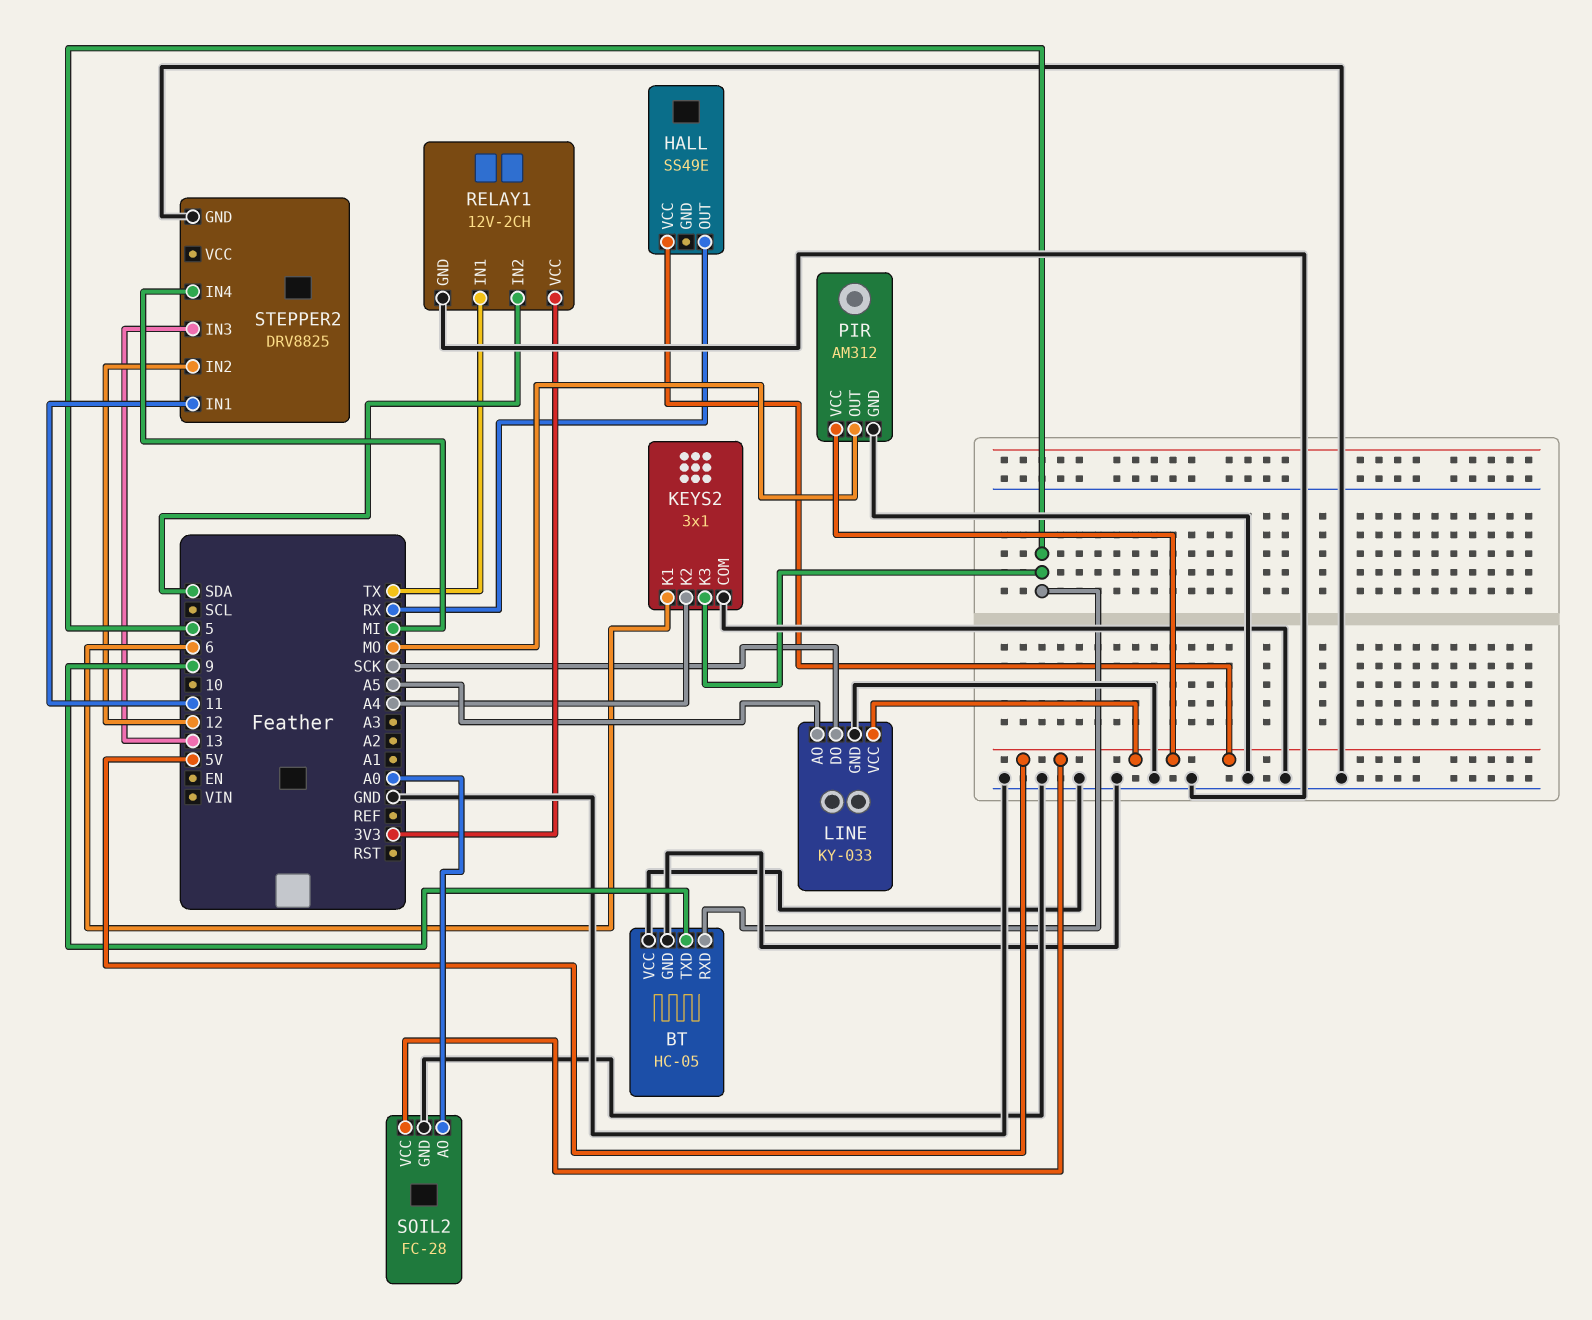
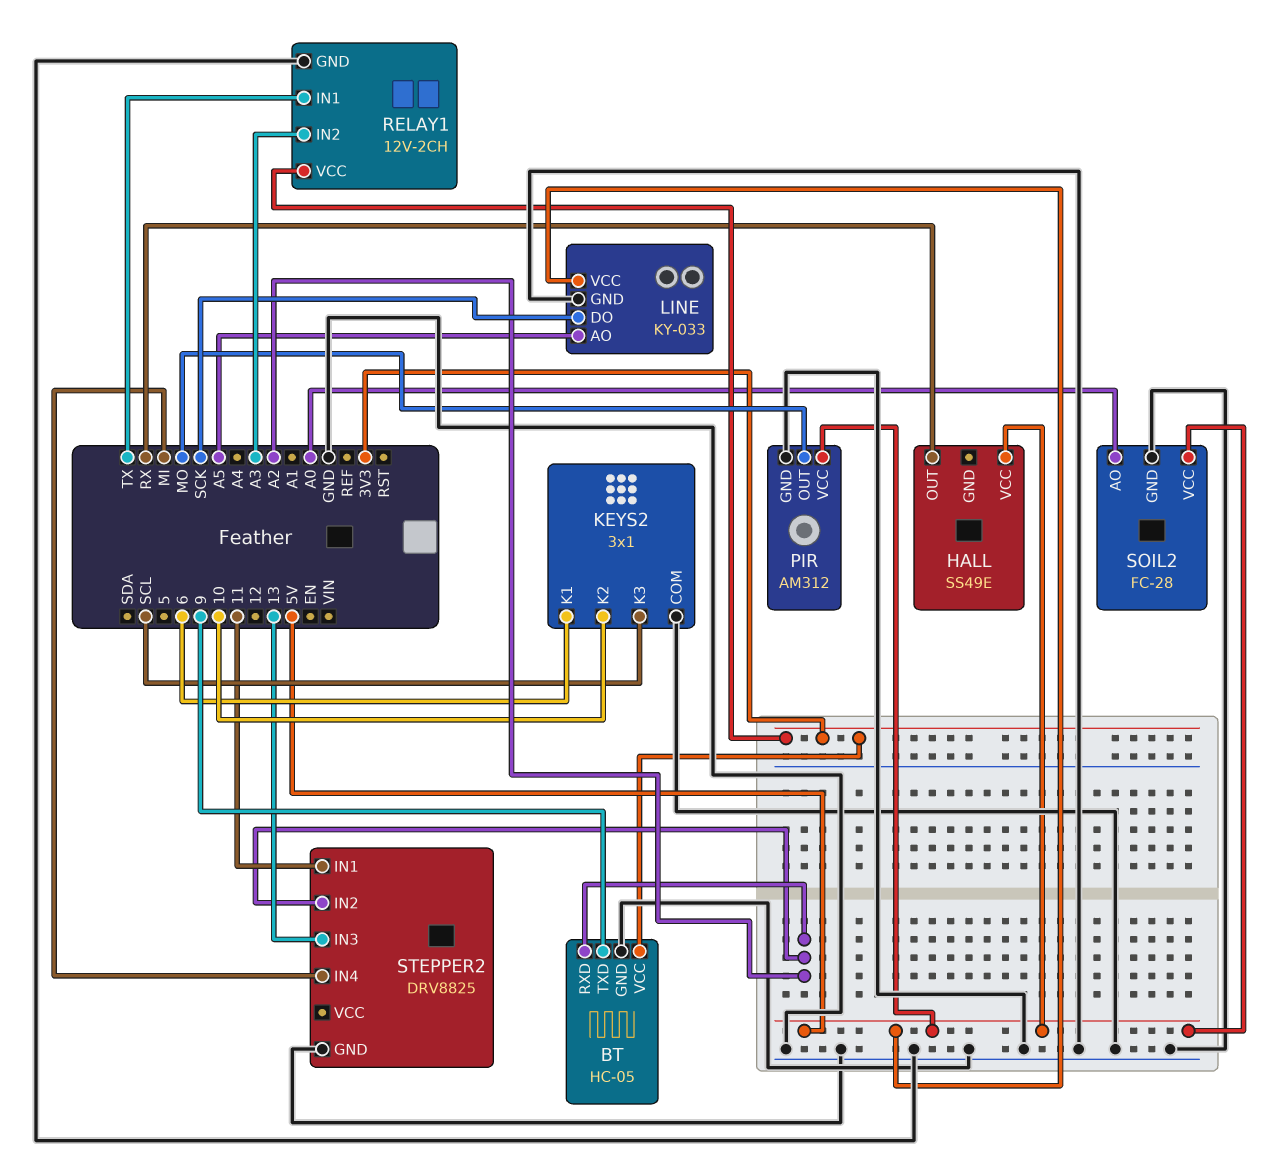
BT pin RXD: 5 -> A2
BT pin VCC: GND -> 3V3
KEYS2 pin K2: A4 -> 10
KEYS2 pin K3: 5 -> SCL
RELAY1 pin IN2: SDA -> A3
STEPPER2 pin IN2: 12 -> A2

